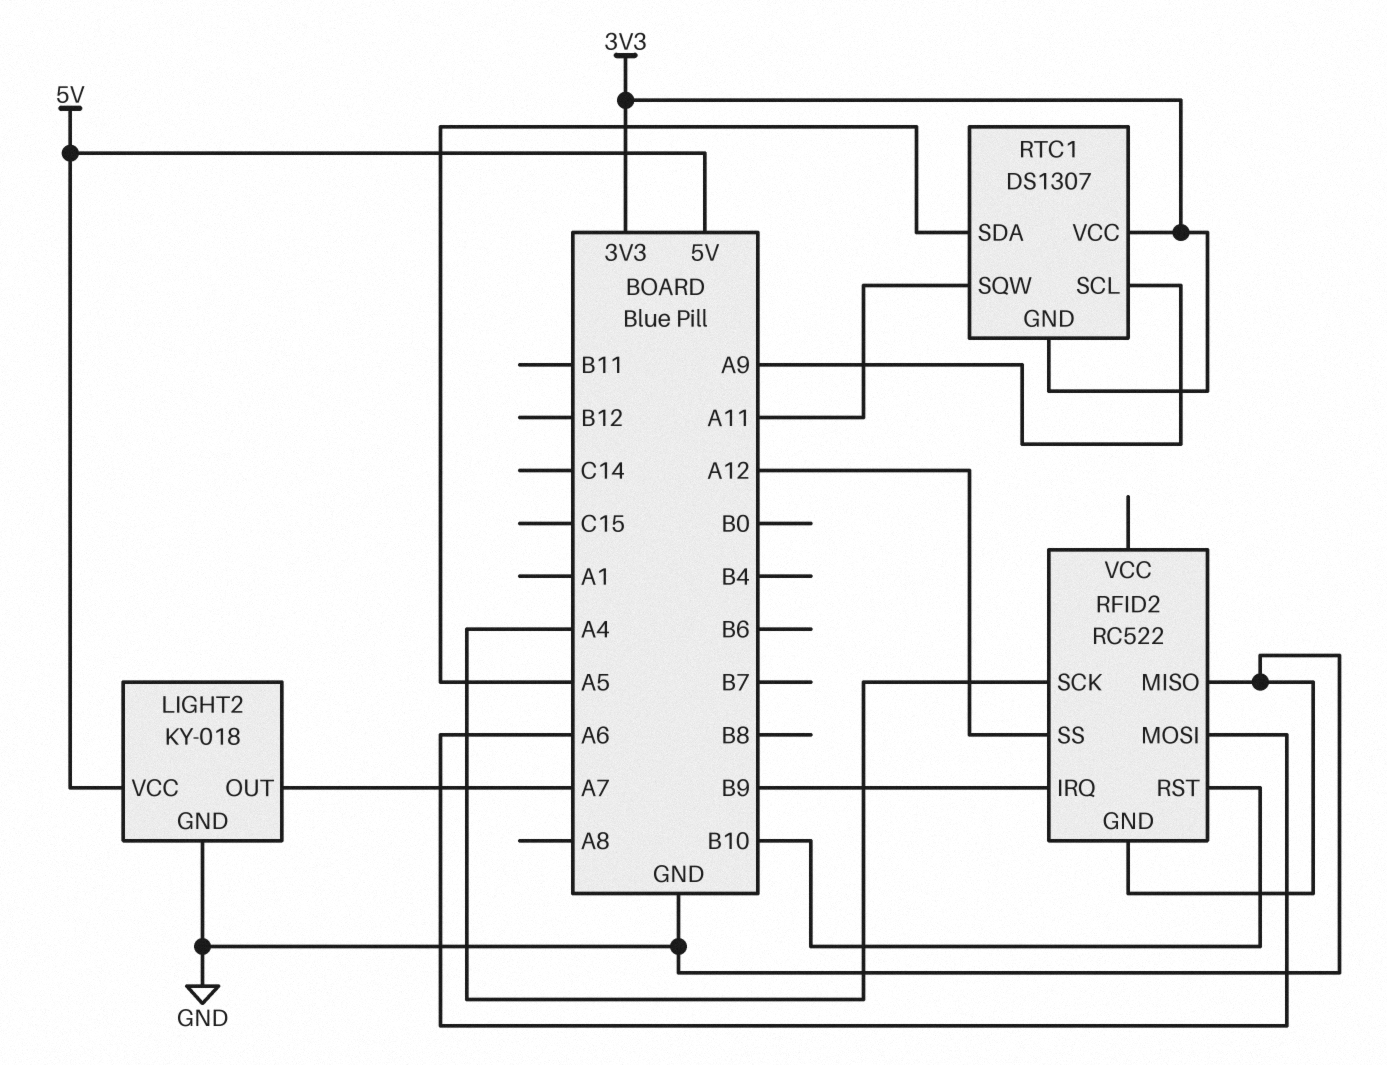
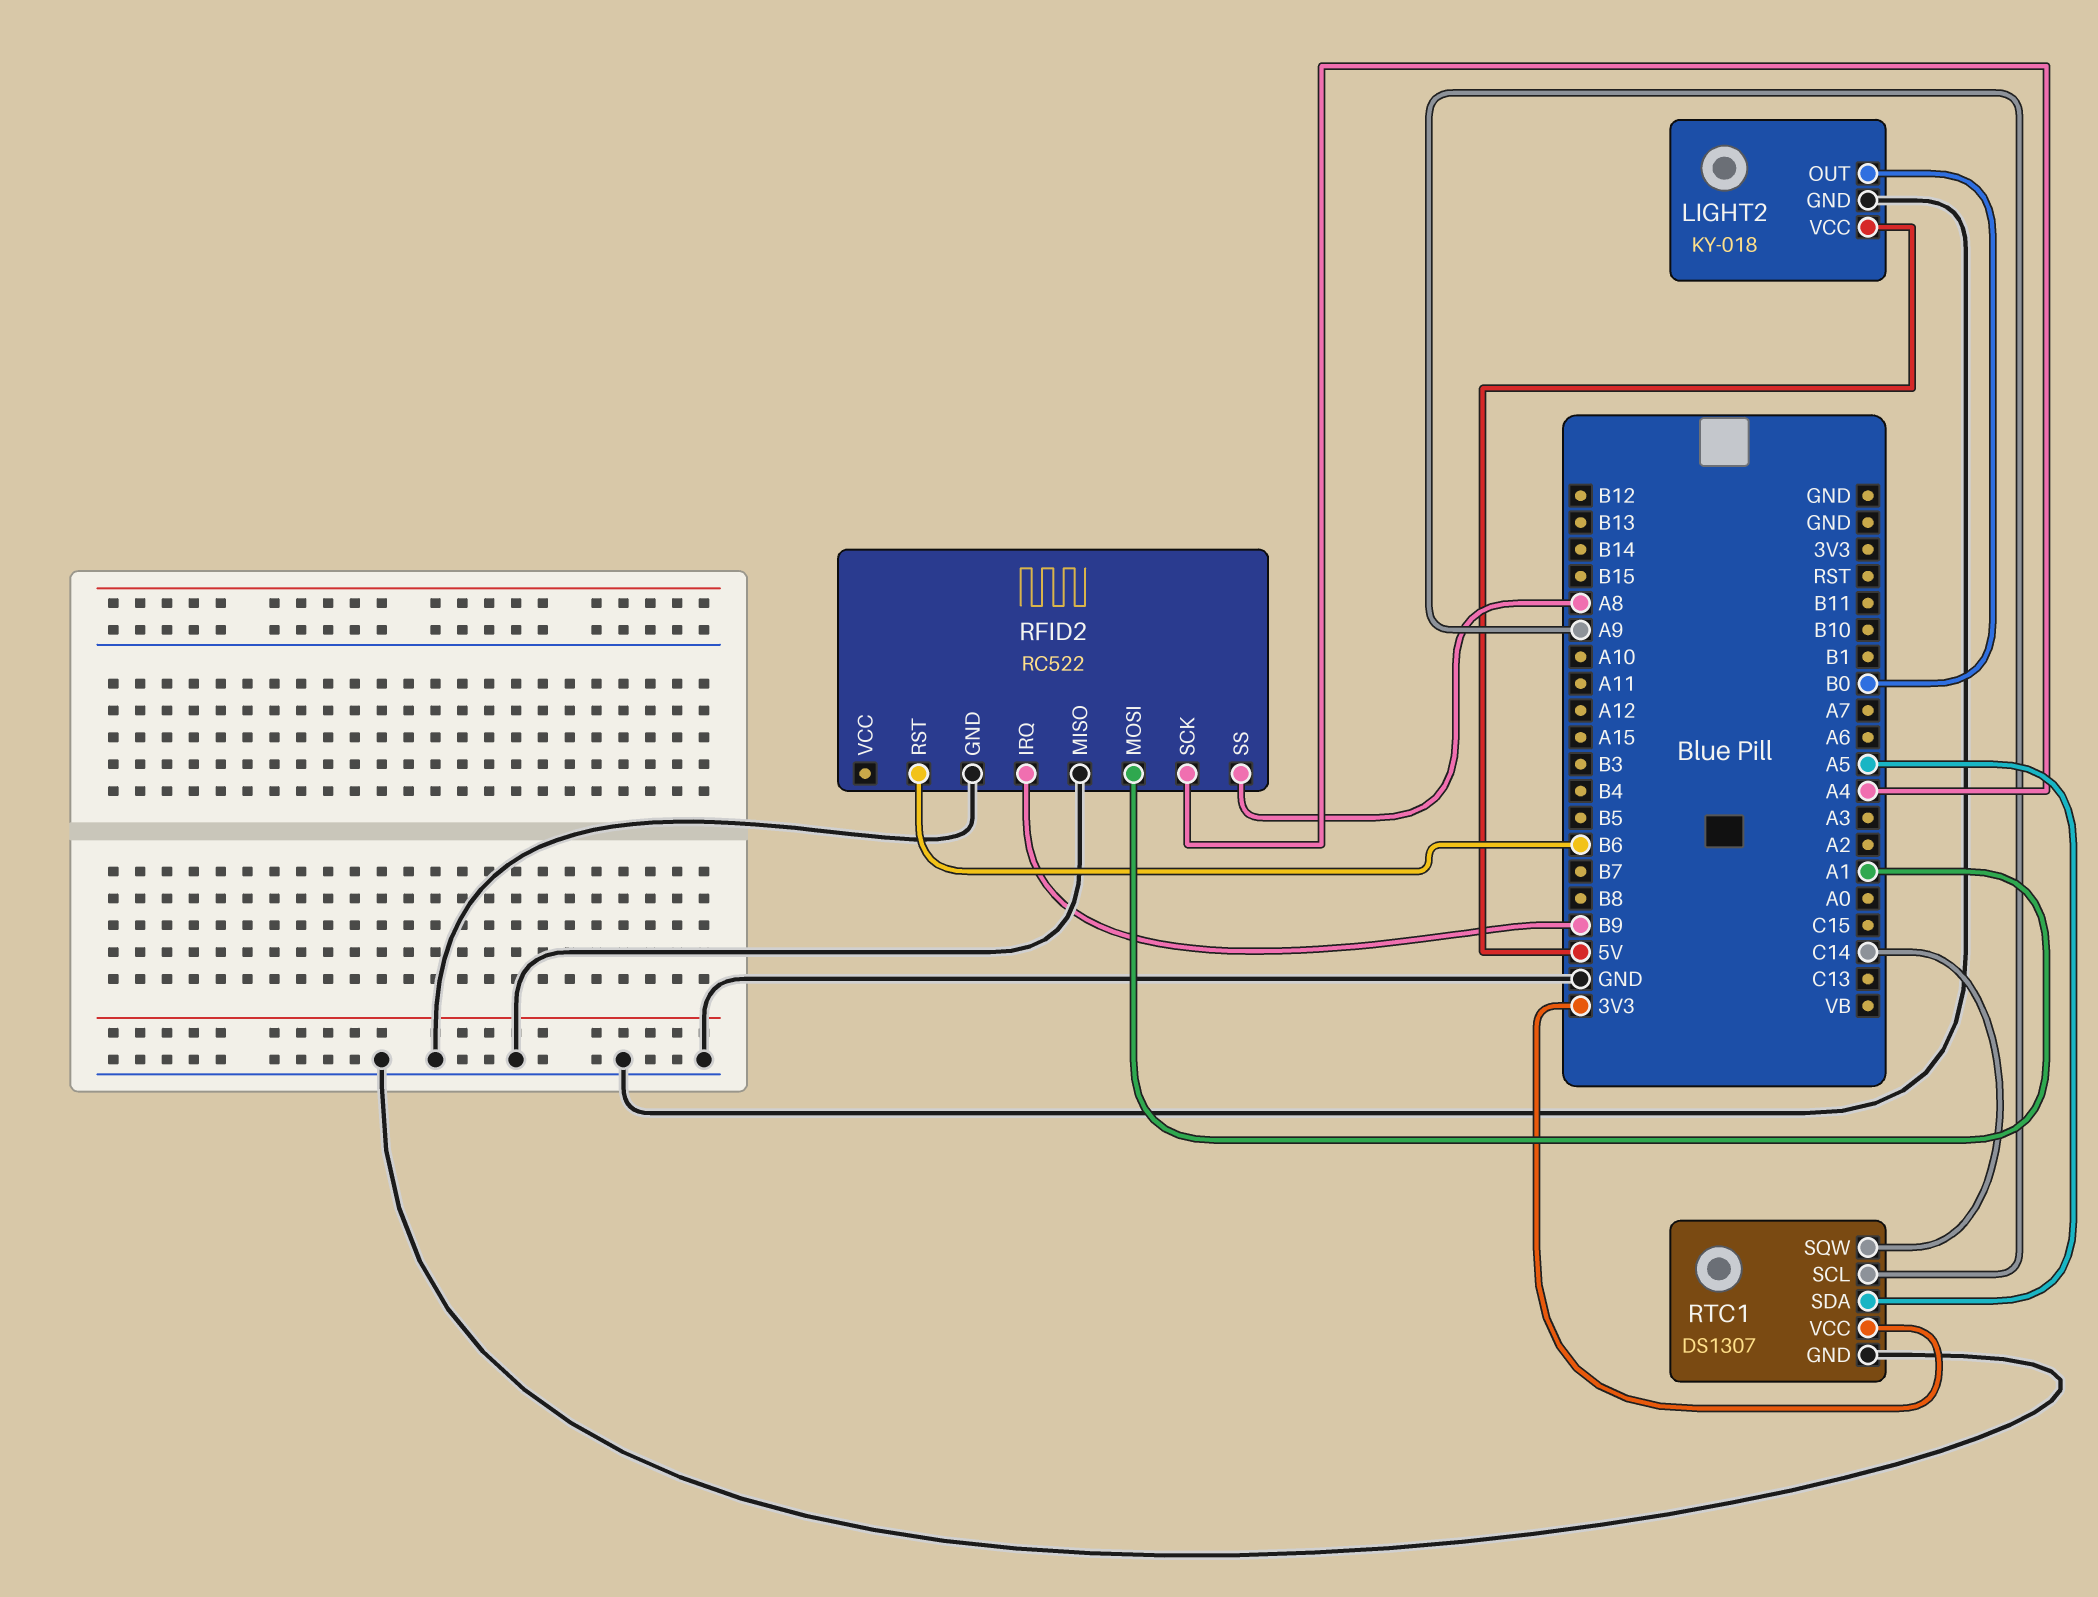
LIGHT2 pin OUT: A7 -> B0
RFID2 pin MOSI: A6 -> A1
RFID2 pin RST: B10 -> B6
RFID2 pin SS: A12 -> A8
RTC1 pin GND: 3V3 -> GND
RTC1 pin SQW: A11 -> C14

